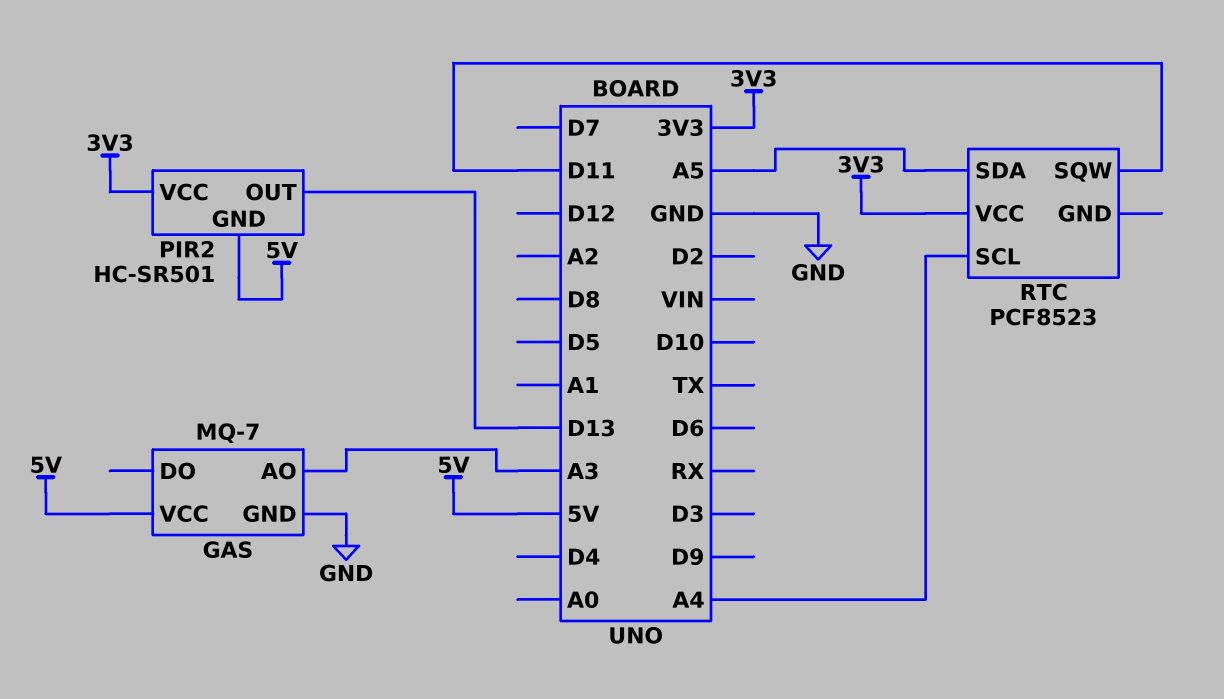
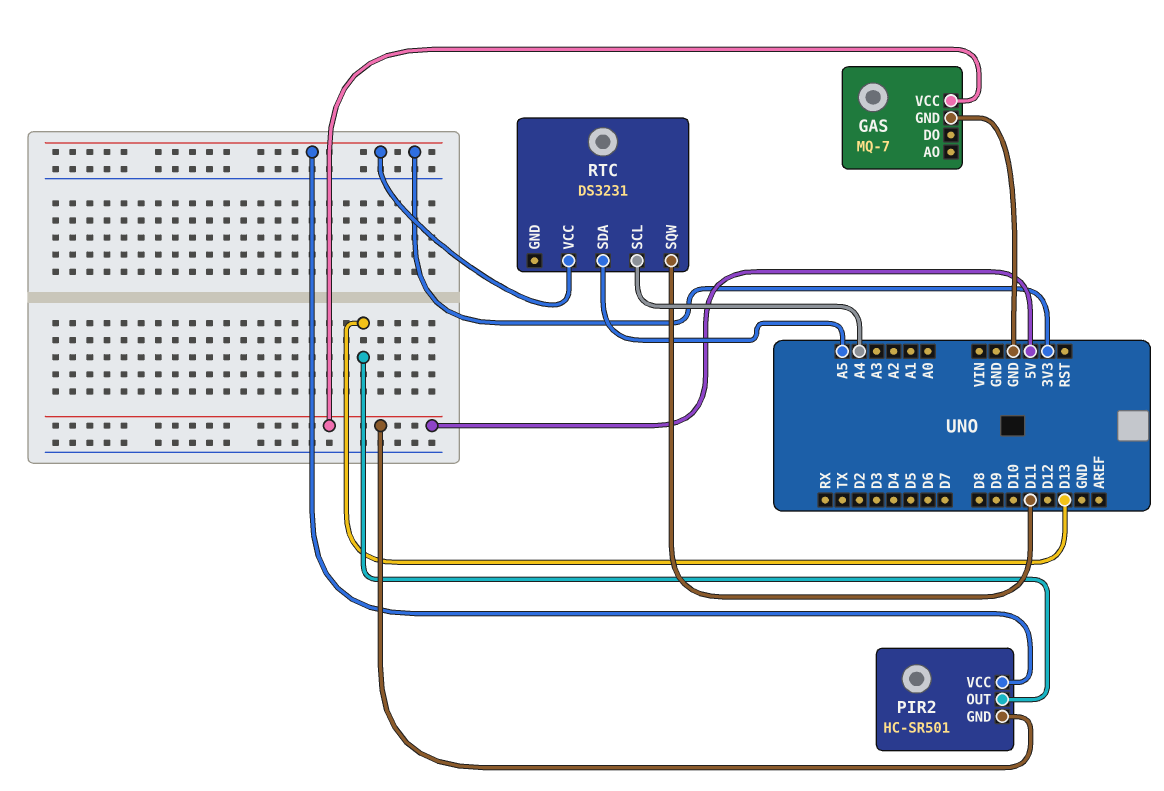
GAS pin AO: A3 -> none
RTC: PCF8523 -> DS3231

